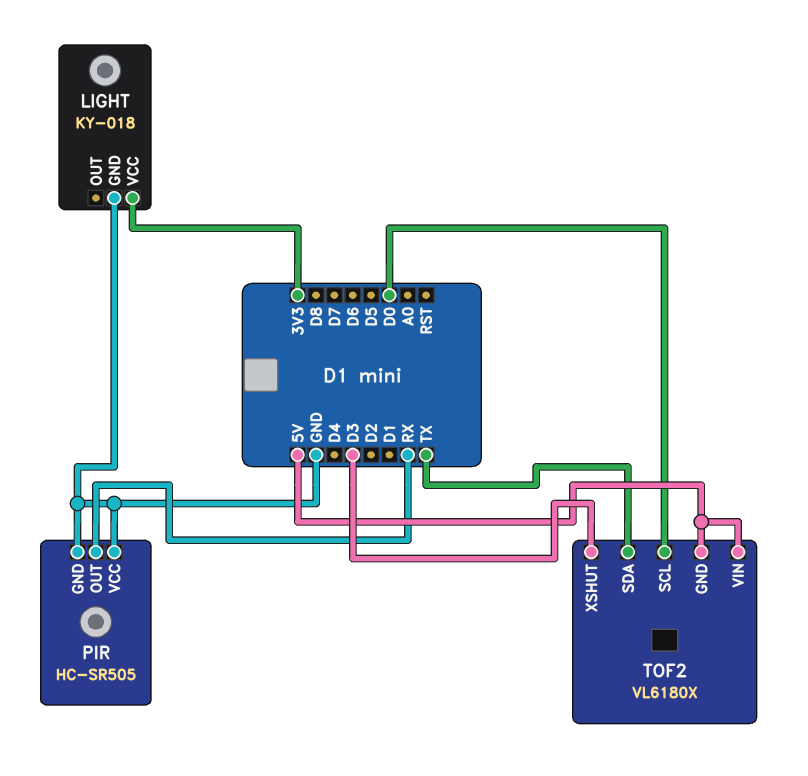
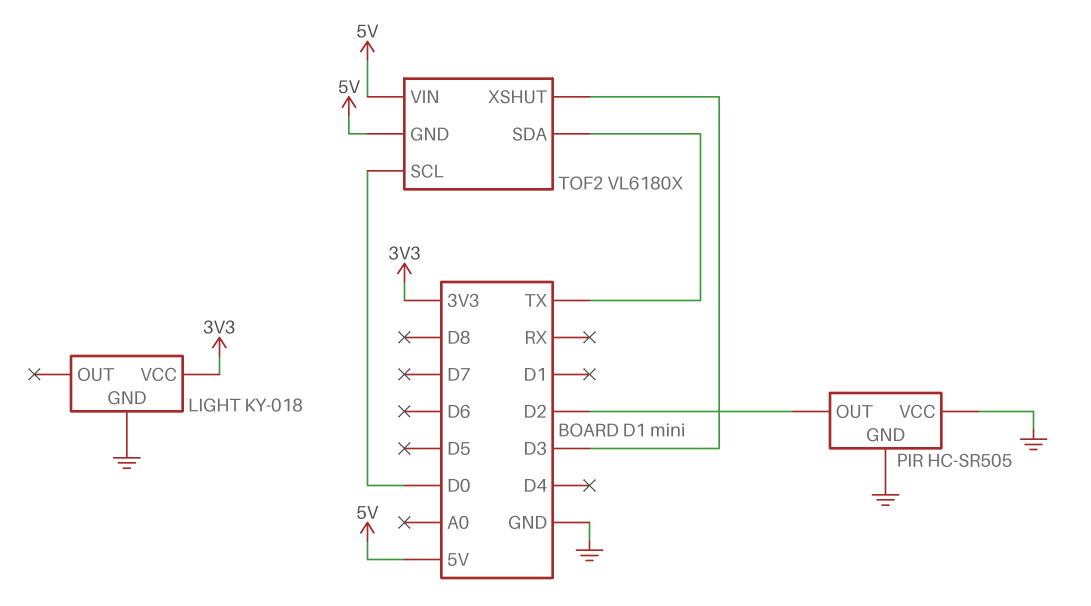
PIR pin OUT: RX -> D2

